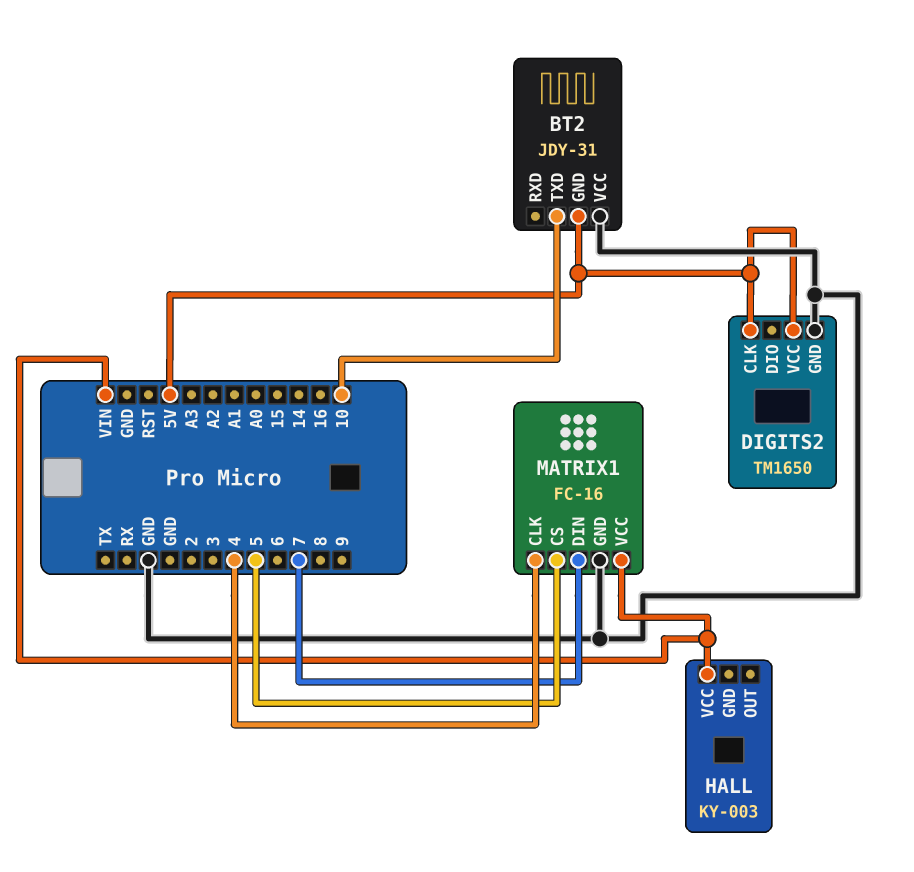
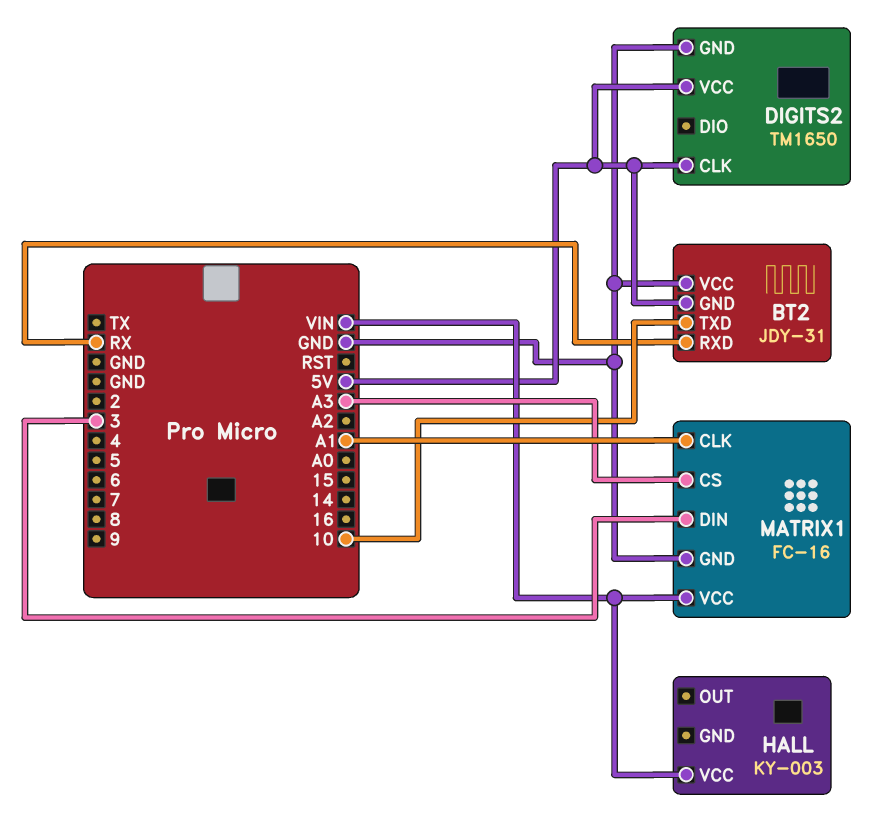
BT2 pin RXD: none -> RX
MATRIX1 pin CLK: 4 -> A1
MATRIX1 pin CS: 5 -> A3
MATRIX1 pin DIN: 7 -> 3

